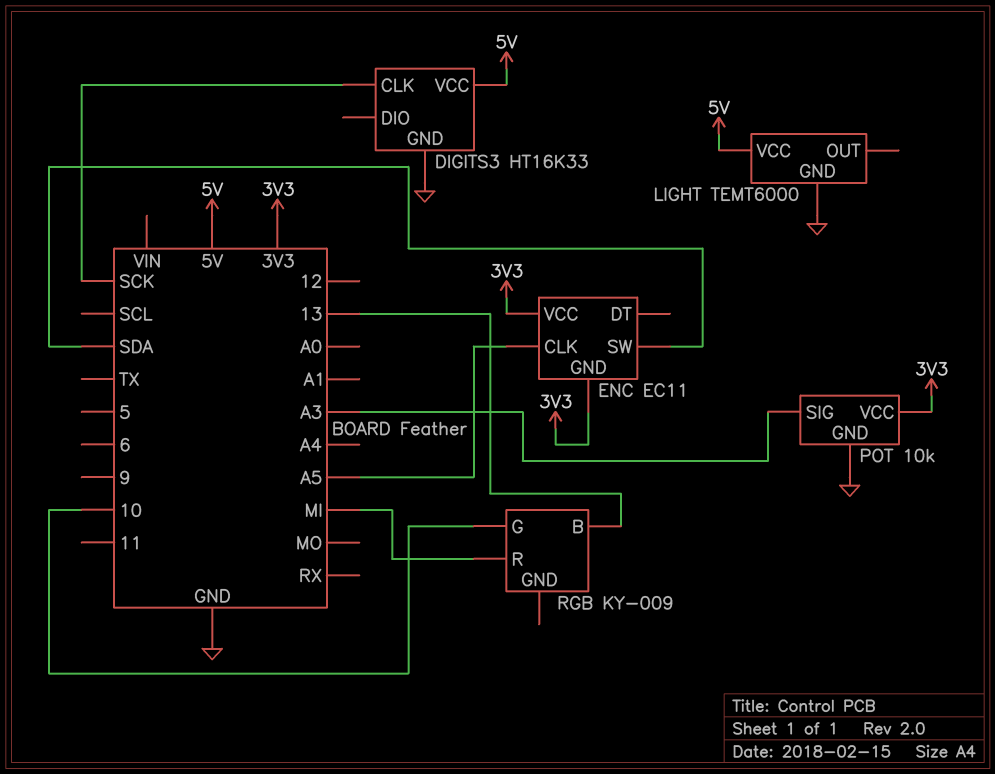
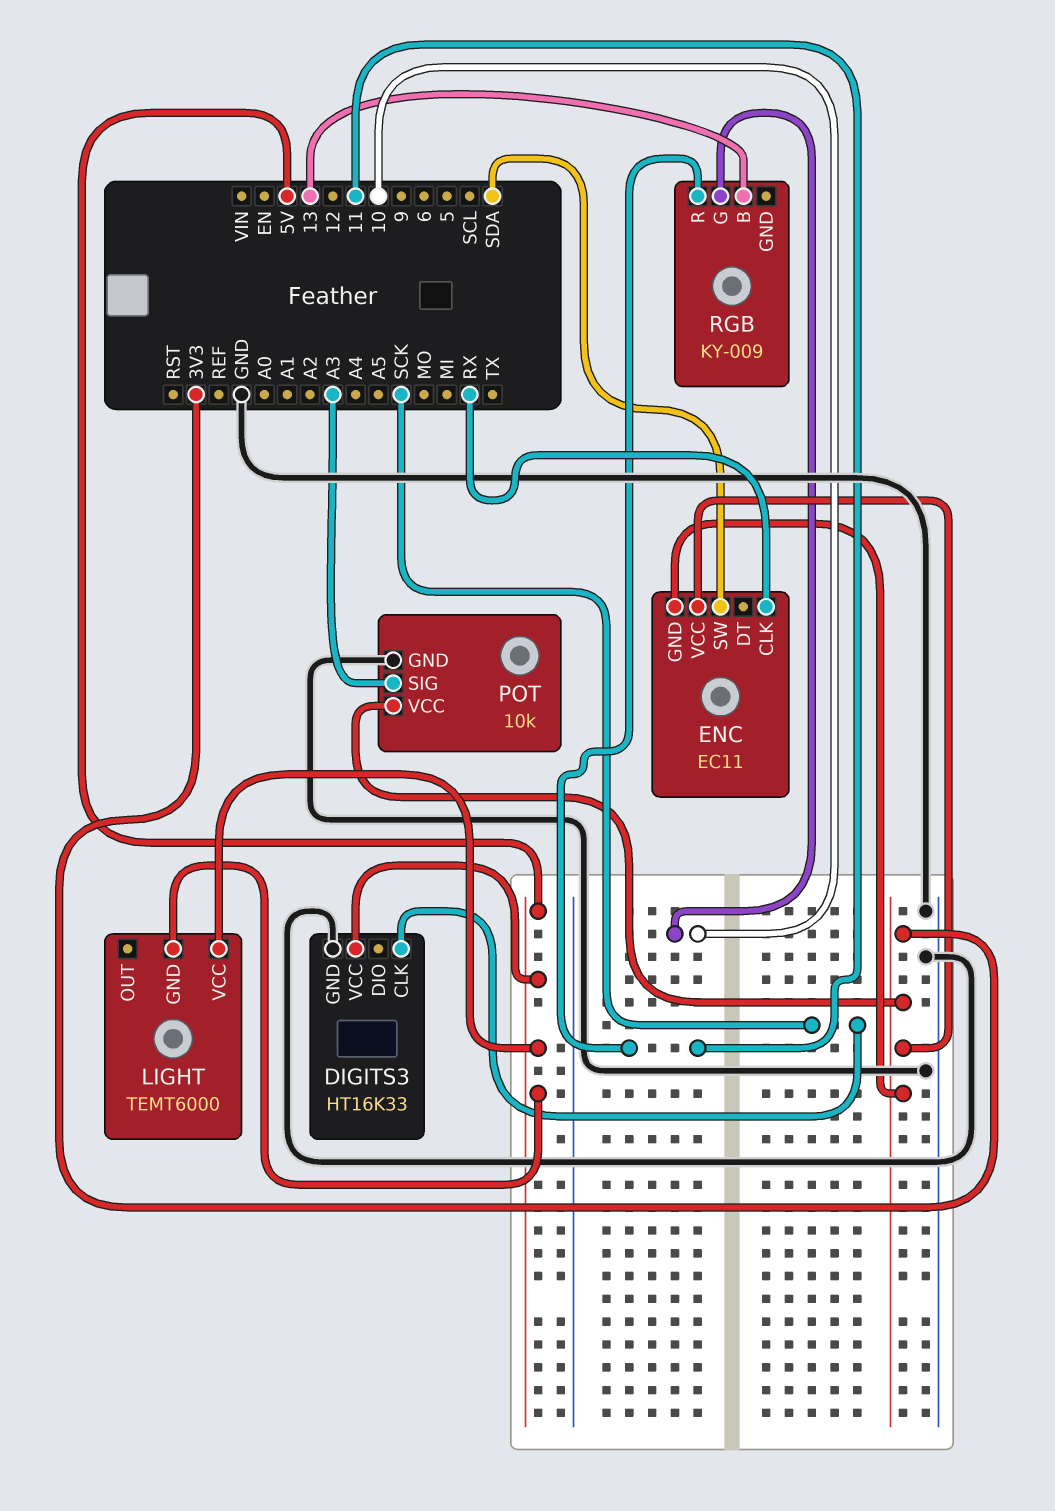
ENC pin CLK: A5 -> RX
LIGHT pin GND: GND -> 5V
RGB pin R: MI -> 11

